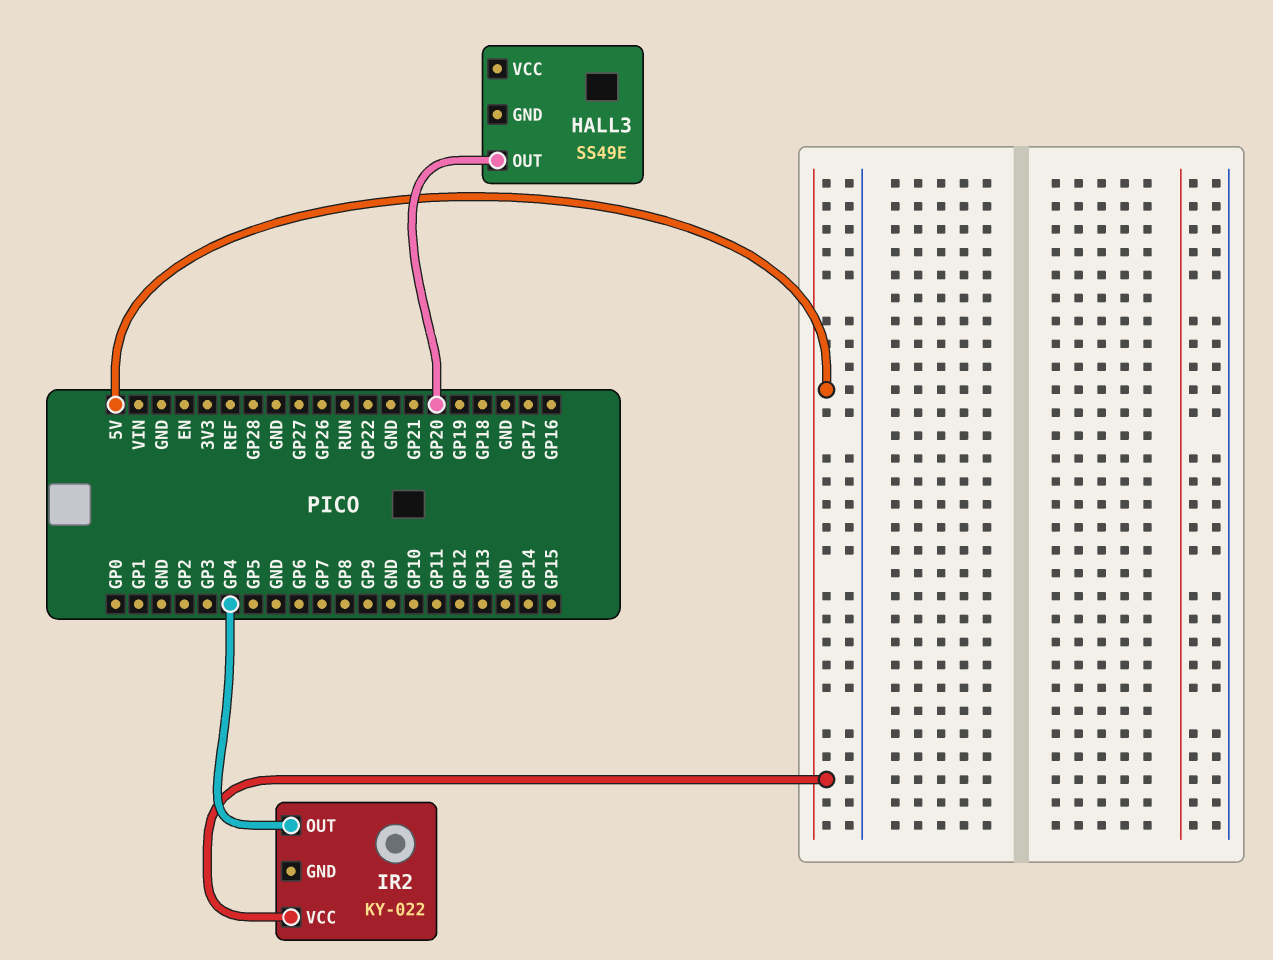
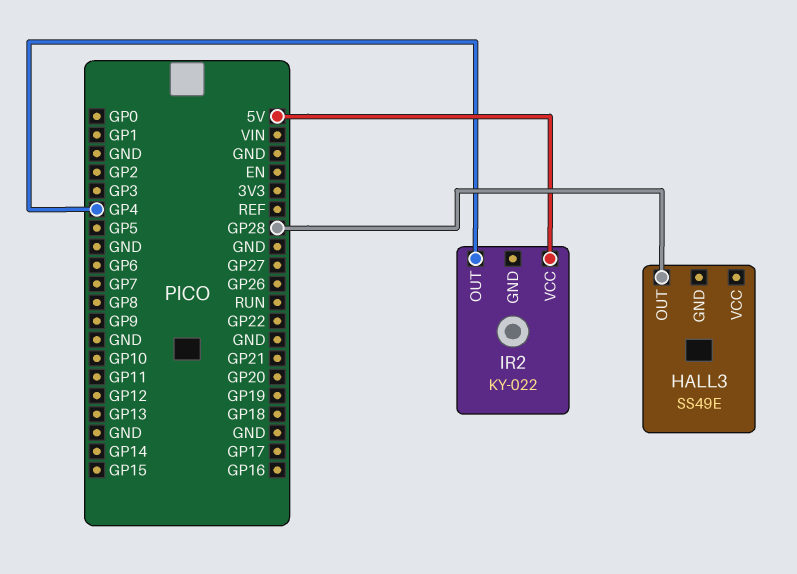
HALL3 pin OUT: GP20 -> GP28

